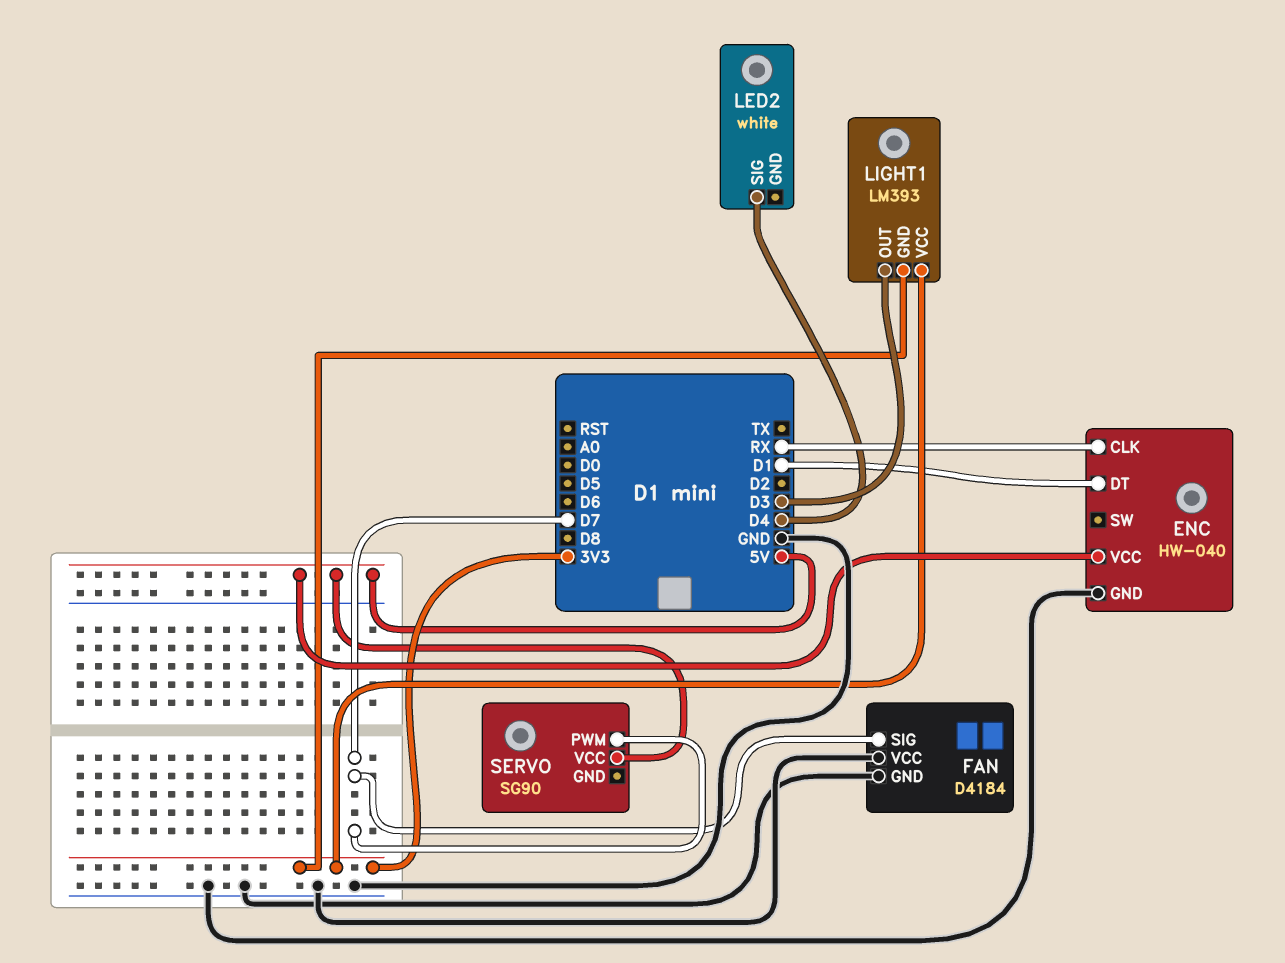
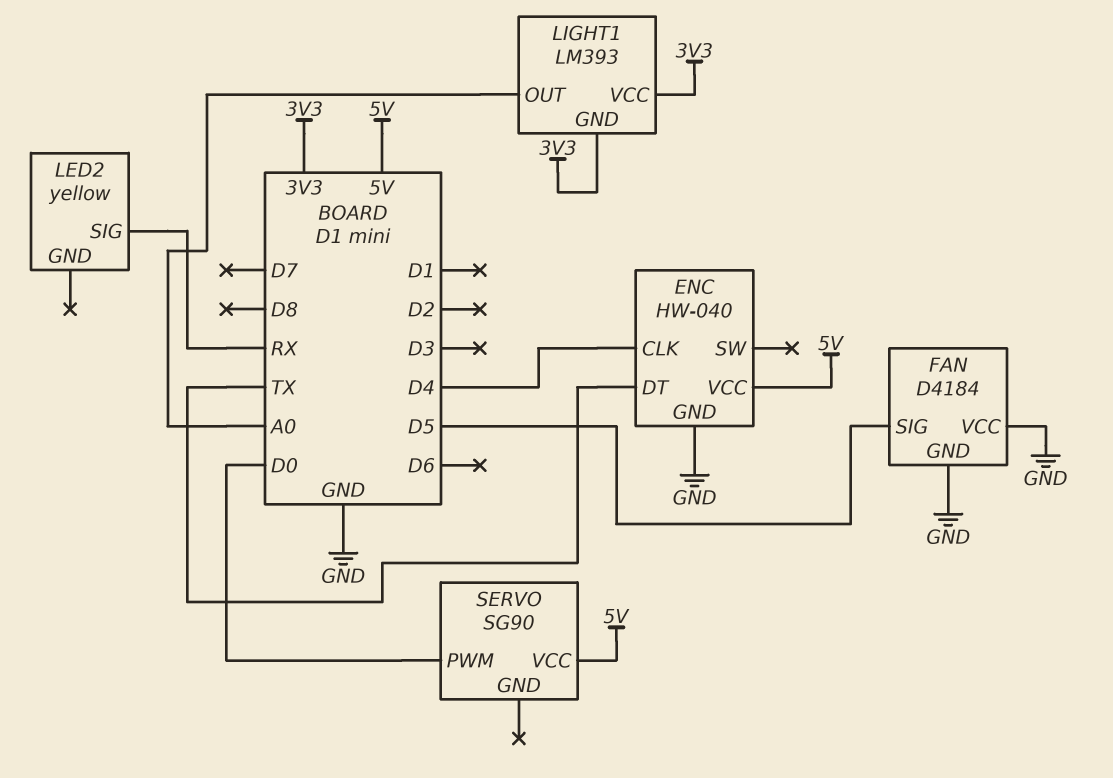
ENC pin CLK: RX -> D4
ENC pin DT: D1 -> TX
FAN pin SIG: D7 -> D5
LED2: white -> yellow
LED2 pin SIG: D4 -> RX
LIGHT1 pin OUT: D3 -> A0
SERVO pin PWM: D7 -> D0

